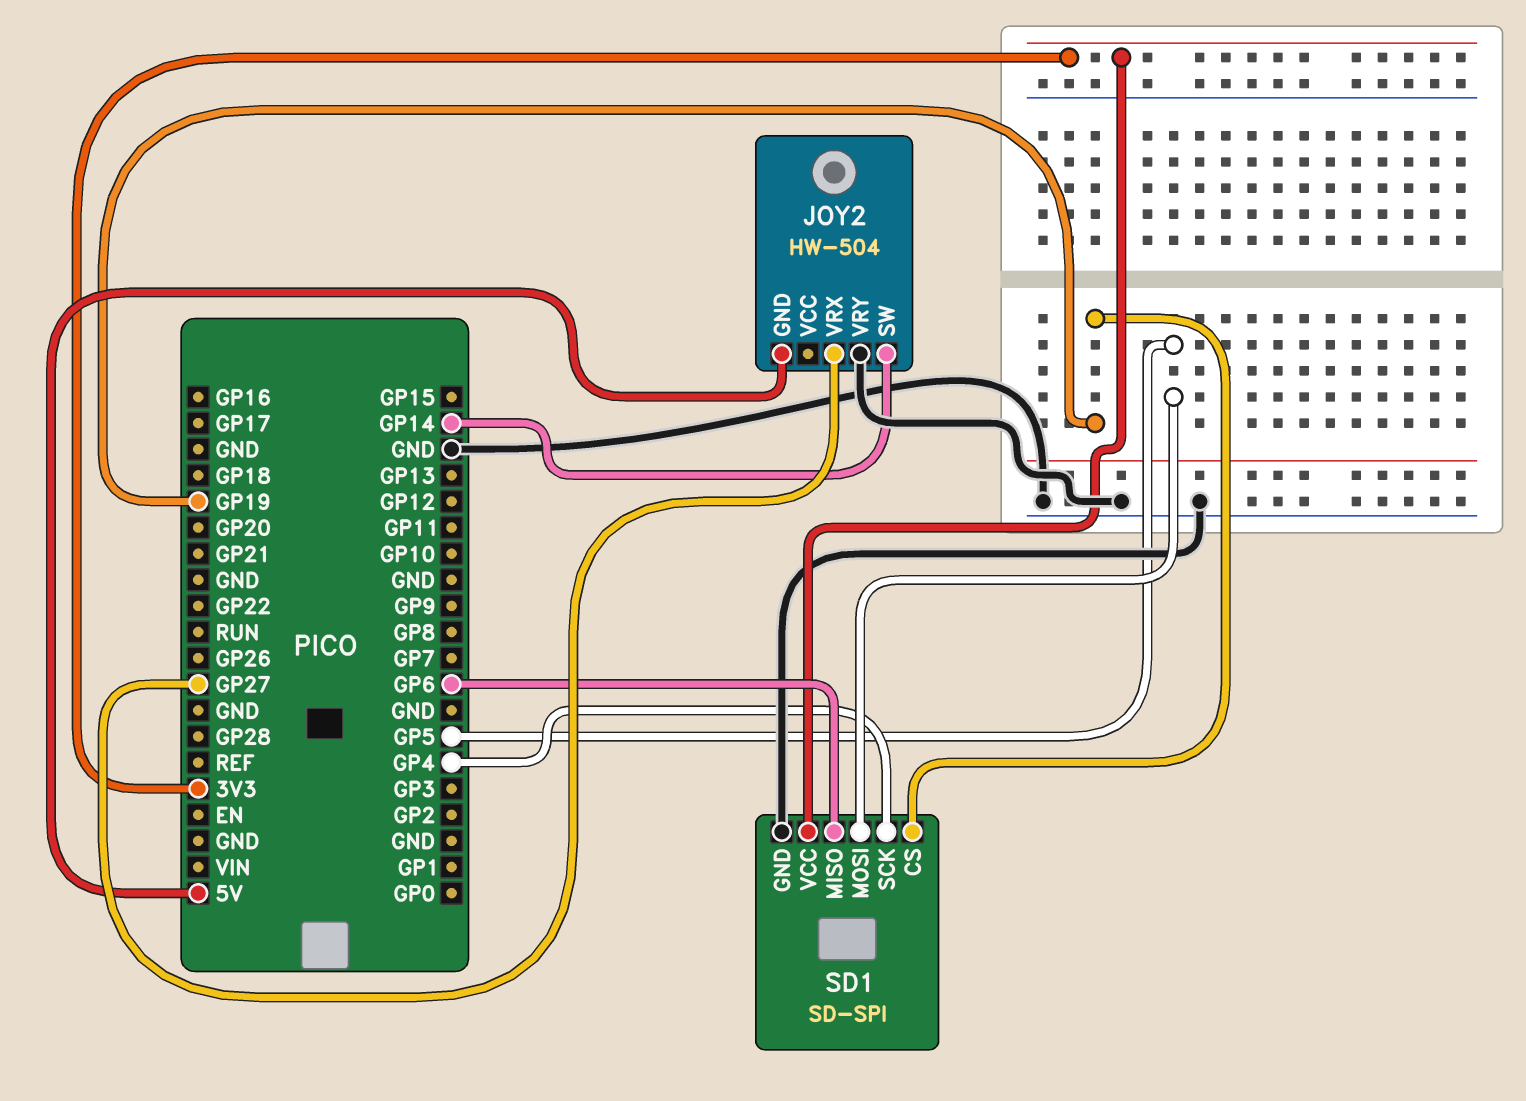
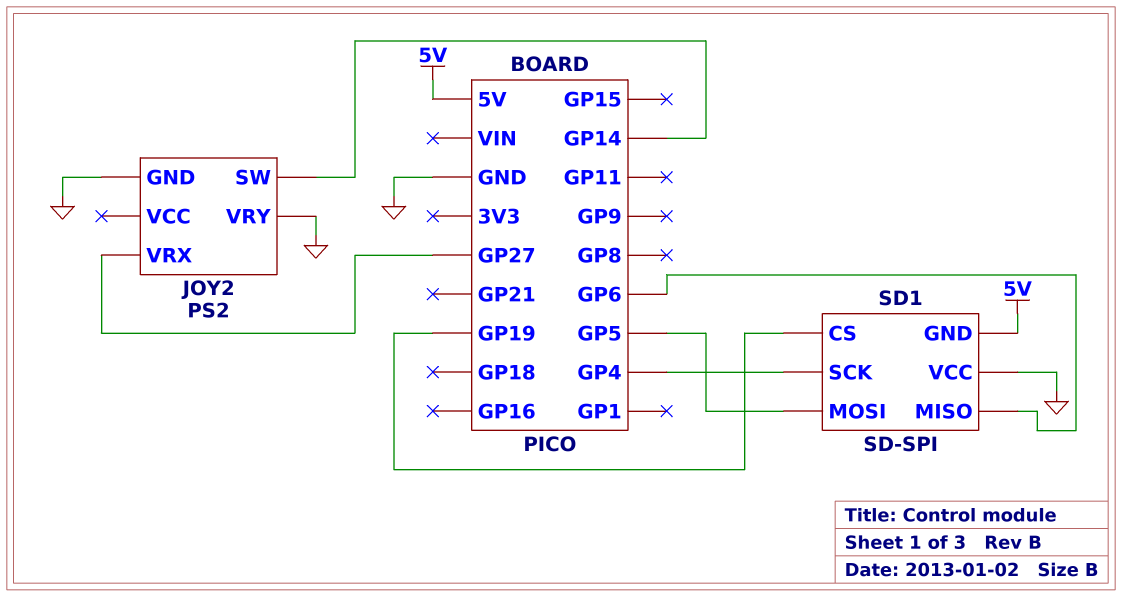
JOY2: HW-504 -> PS2
JOY2 pin GND: 5V -> GND
SD1 pin GND: GND -> 5V
SD1 pin VCC: 3V3 -> GND

